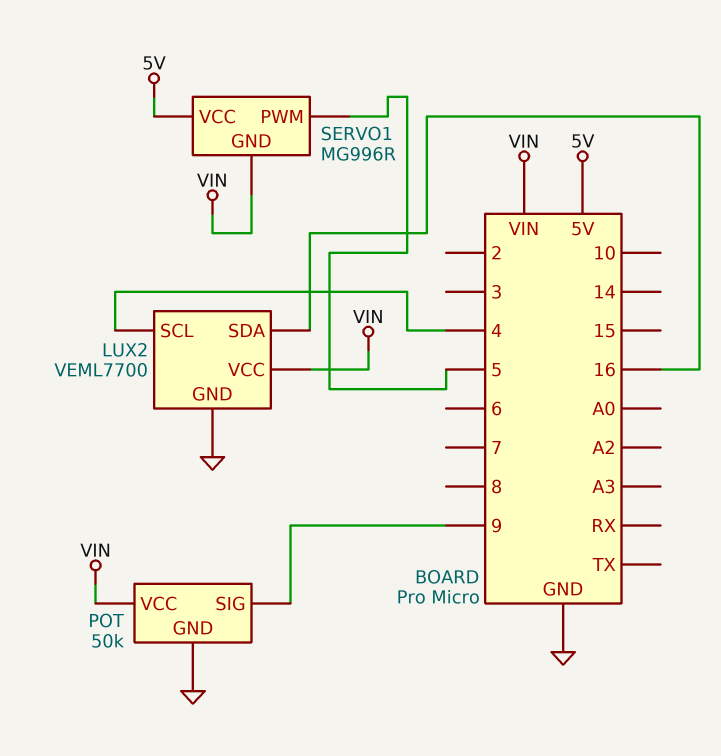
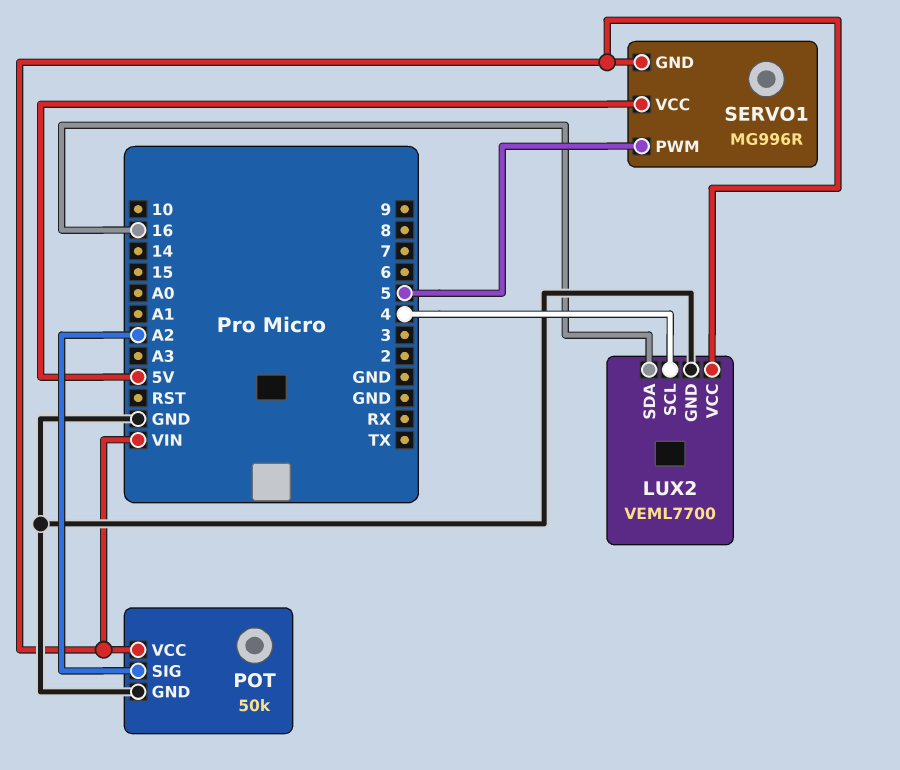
POT pin SIG: 9 -> A2

